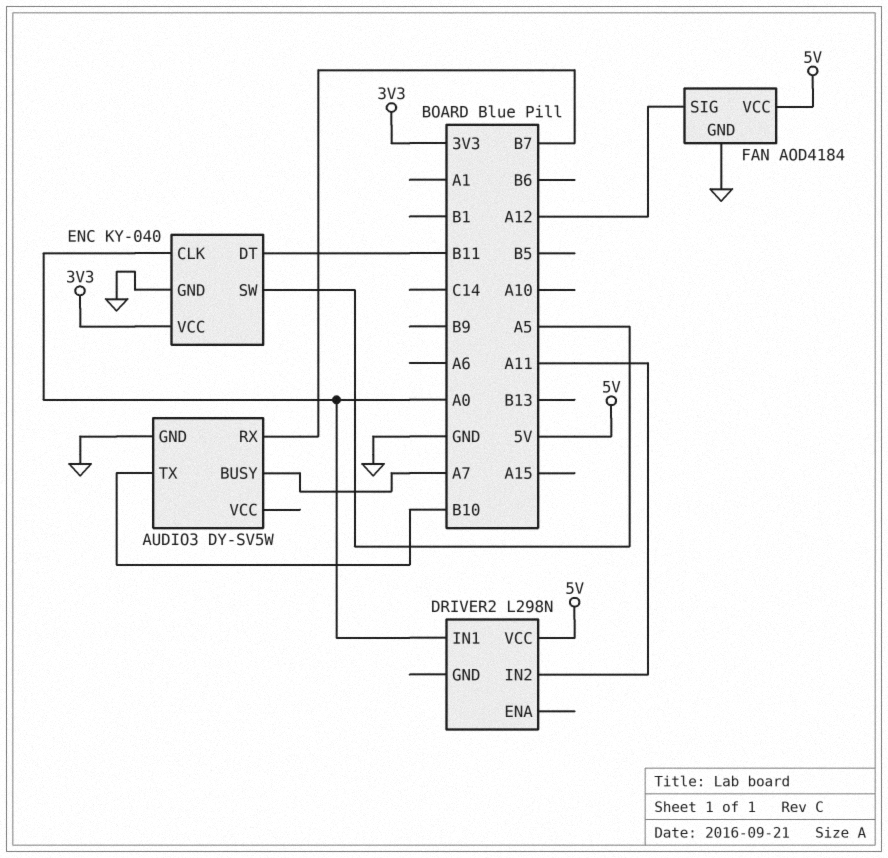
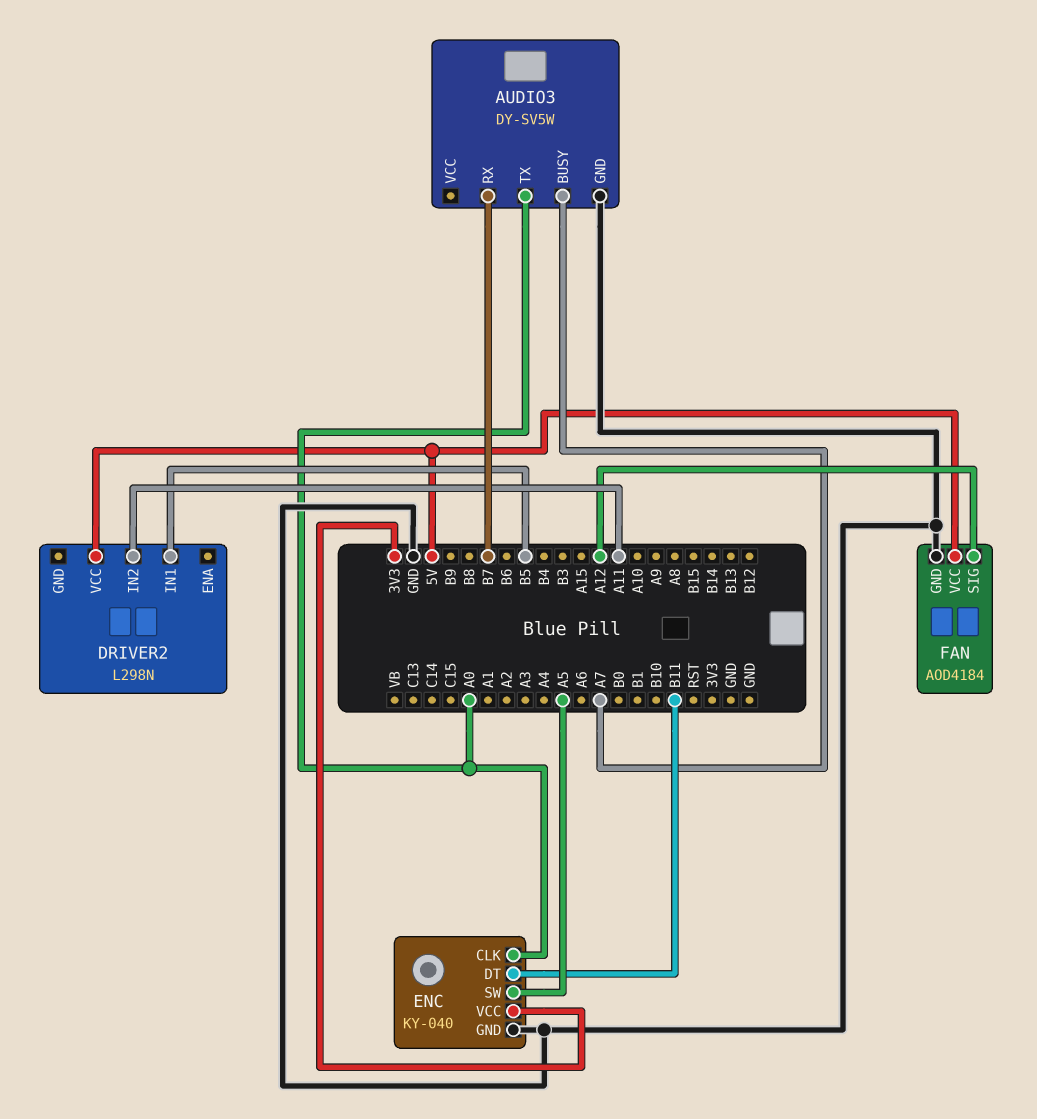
AUDIO3 pin TX: B10 -> A0
DRIVER2 pin IN1: A0 -> B5

